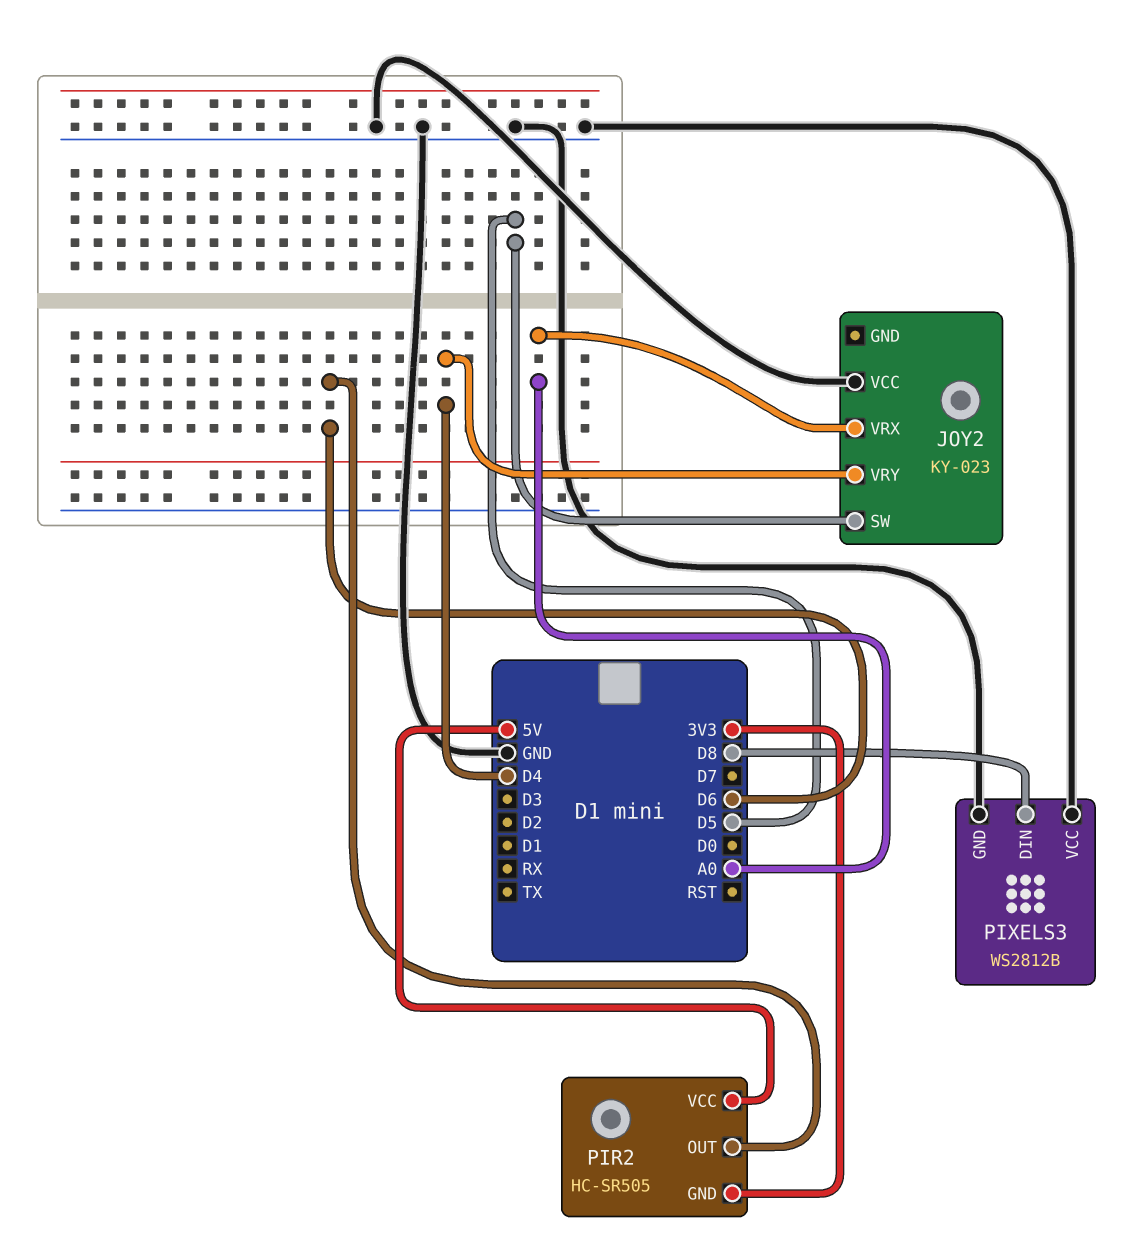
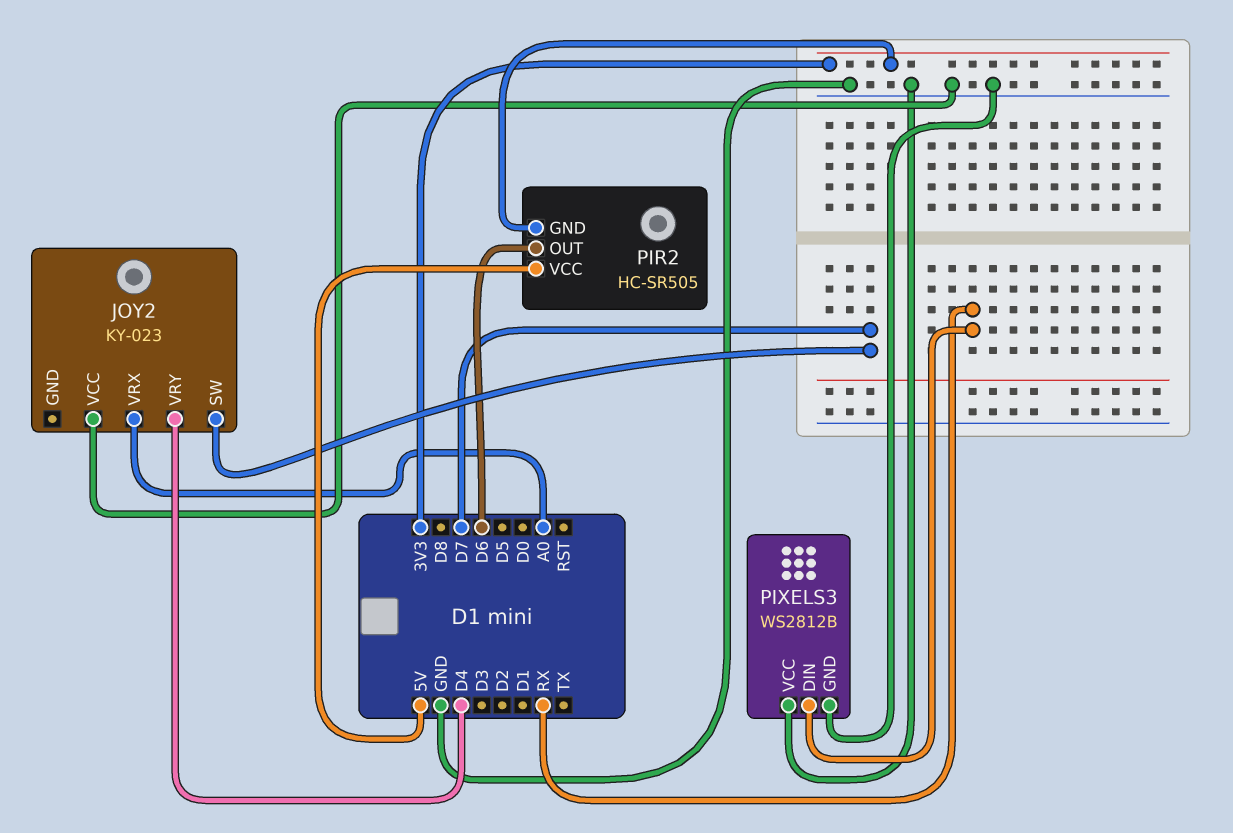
JOY2 pin SW: D5 -> D7
PIXELS3 pin DIN: D8 -> RX

